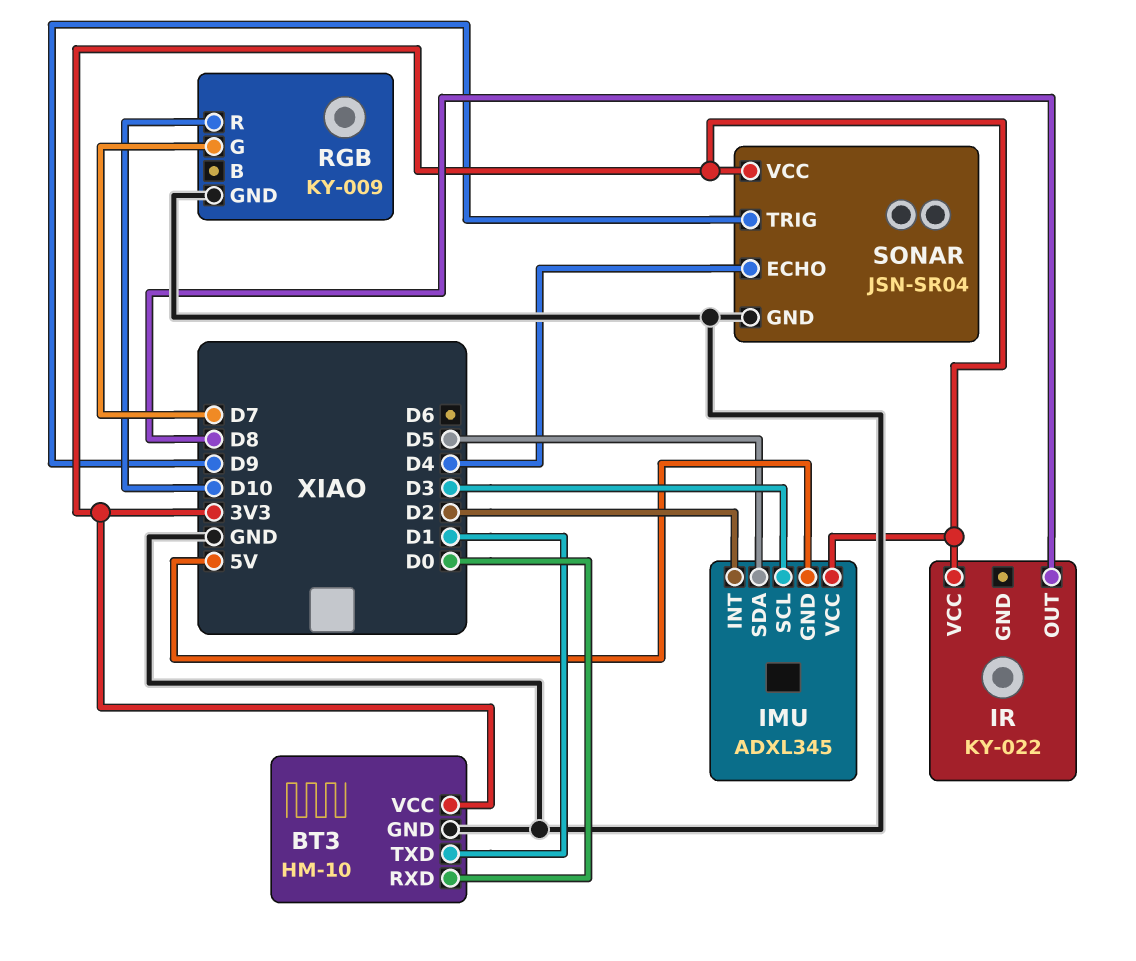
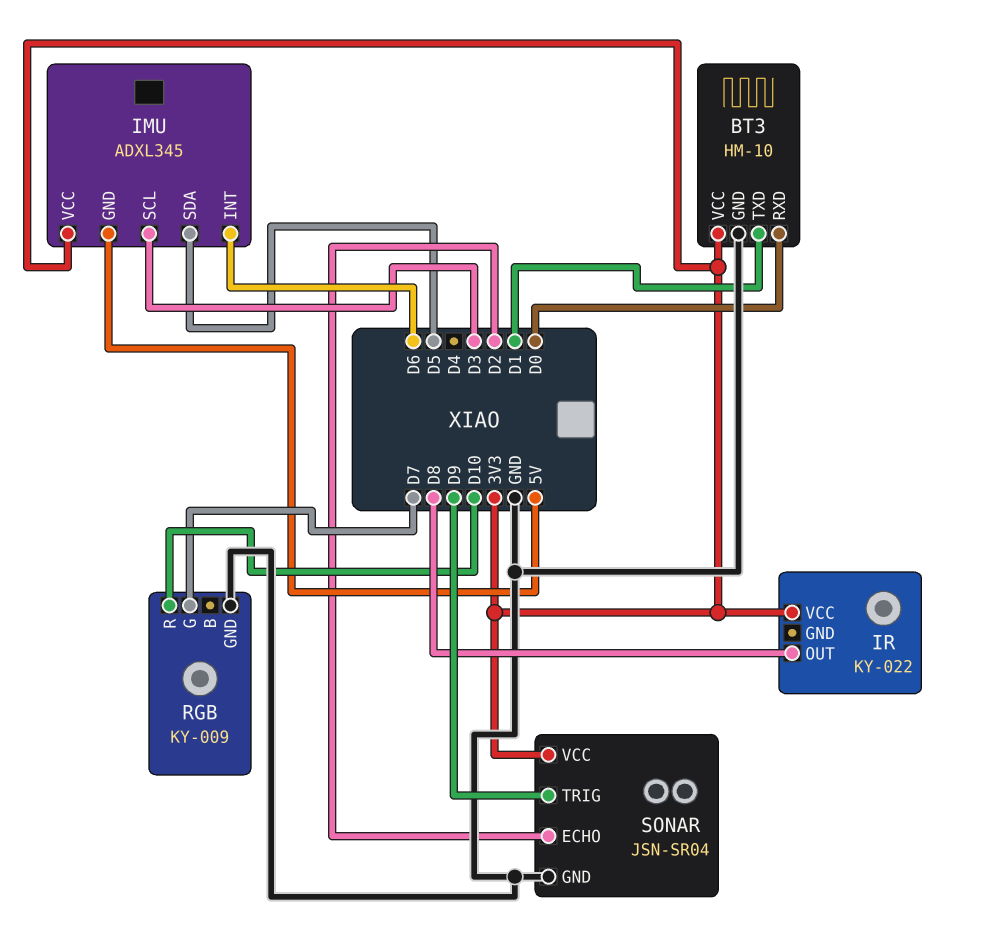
IMU pin INT: D2 -> D6
SONAR pin ECHO: D4 -> D2

